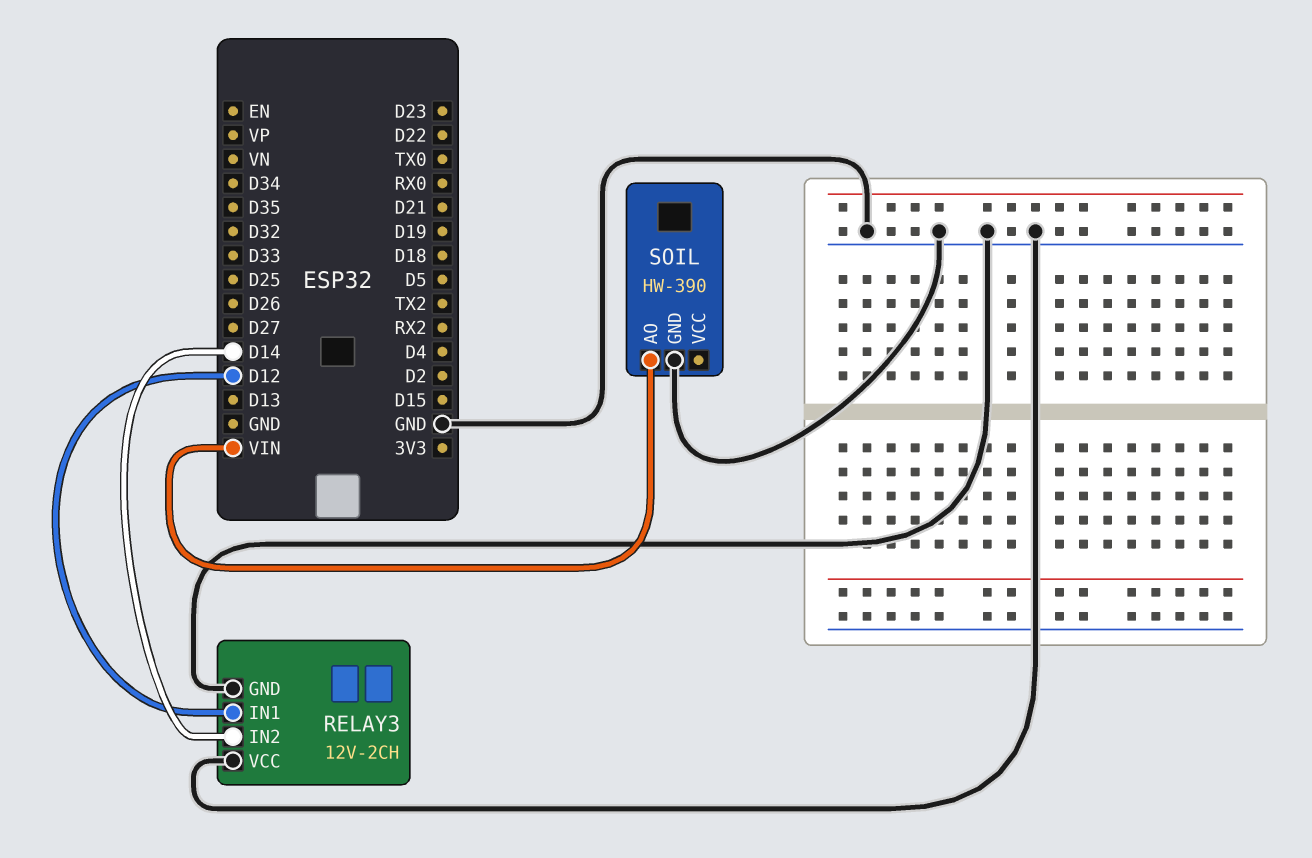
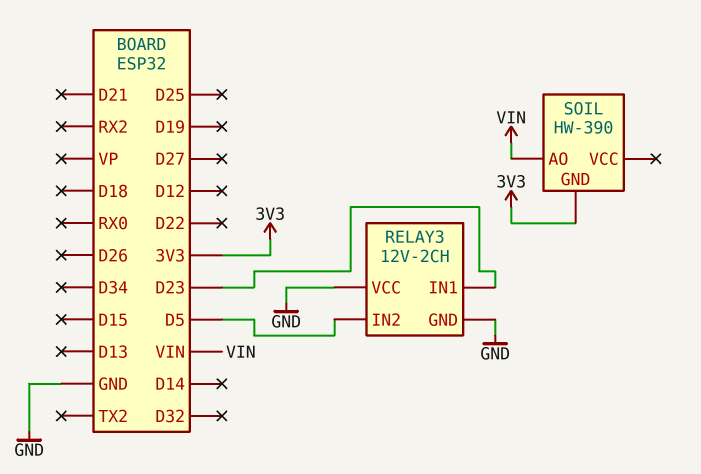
RELAY3 pin IN1: D12 -> D23
RELAY3 pin IN2: D14 -> D5
SOIL pin GND: GND -> 3V3

